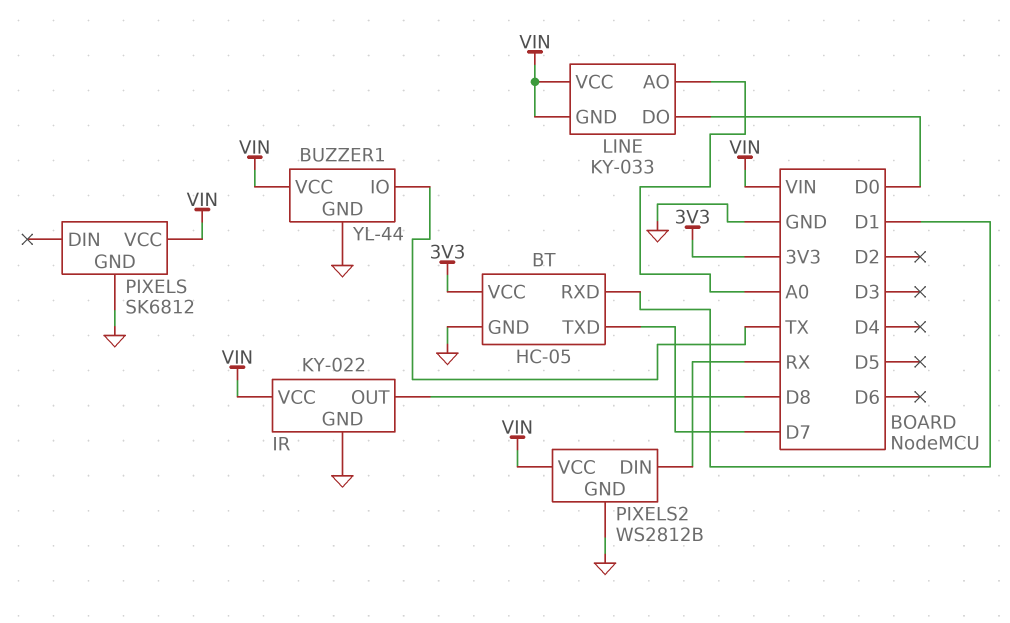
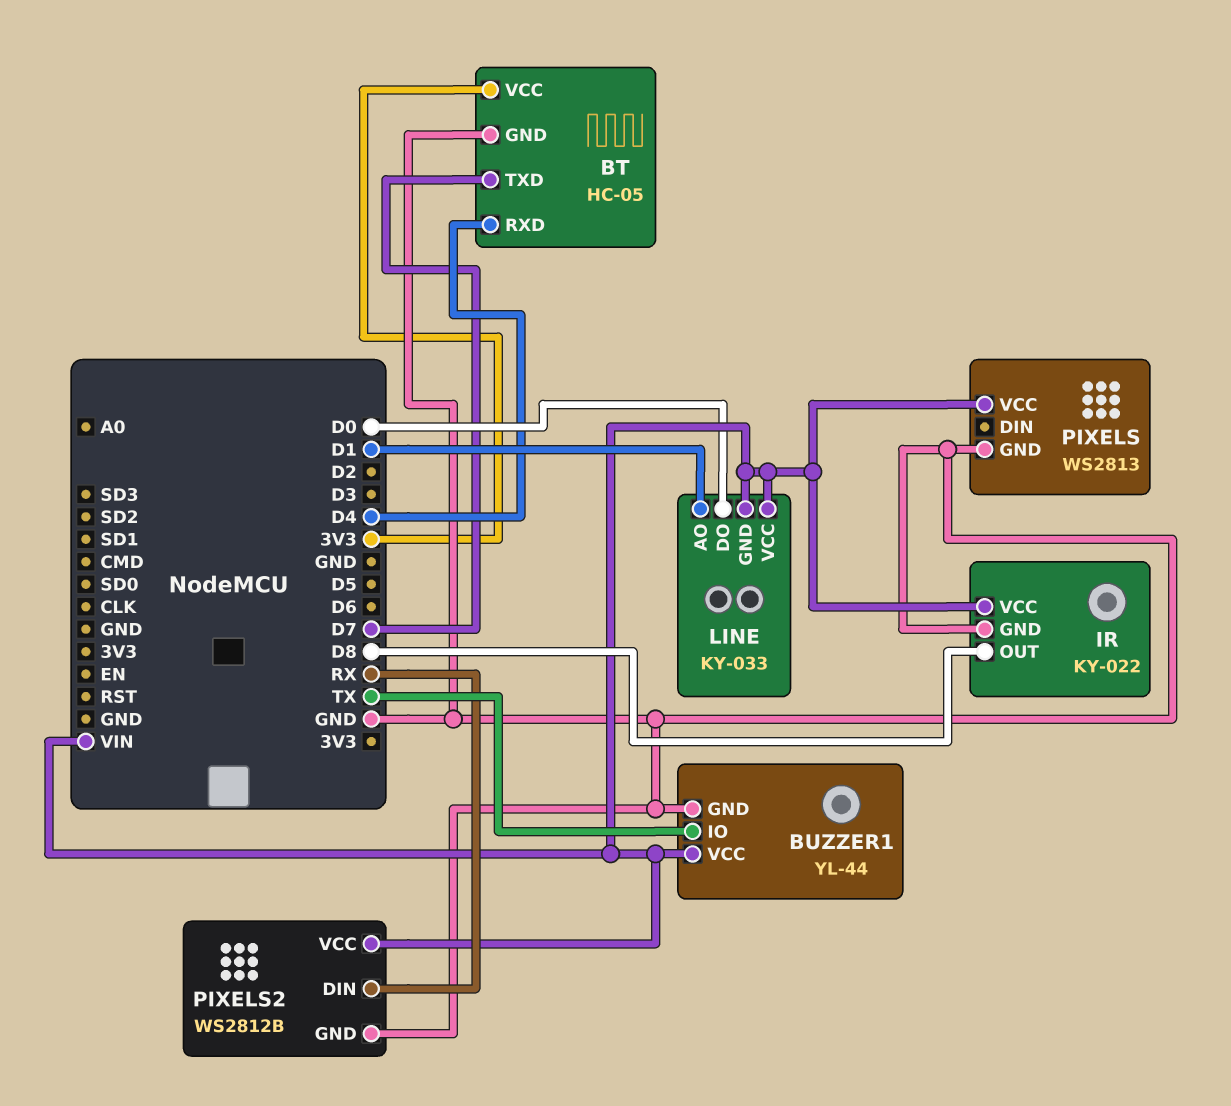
BT pin RXD: D1 -> D4
LINE pin AO: A0 -> D1
PIXELS: SK6812 -> WS2813

